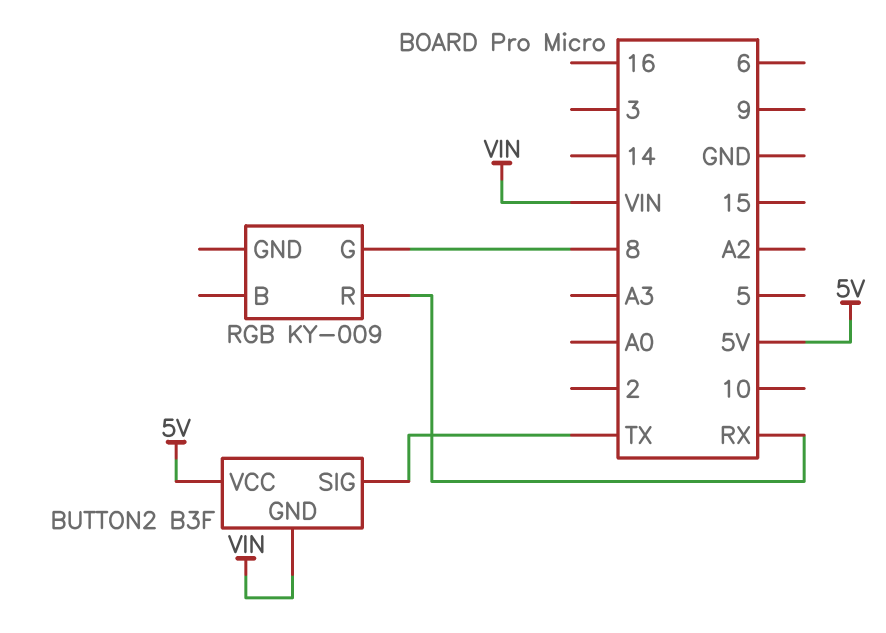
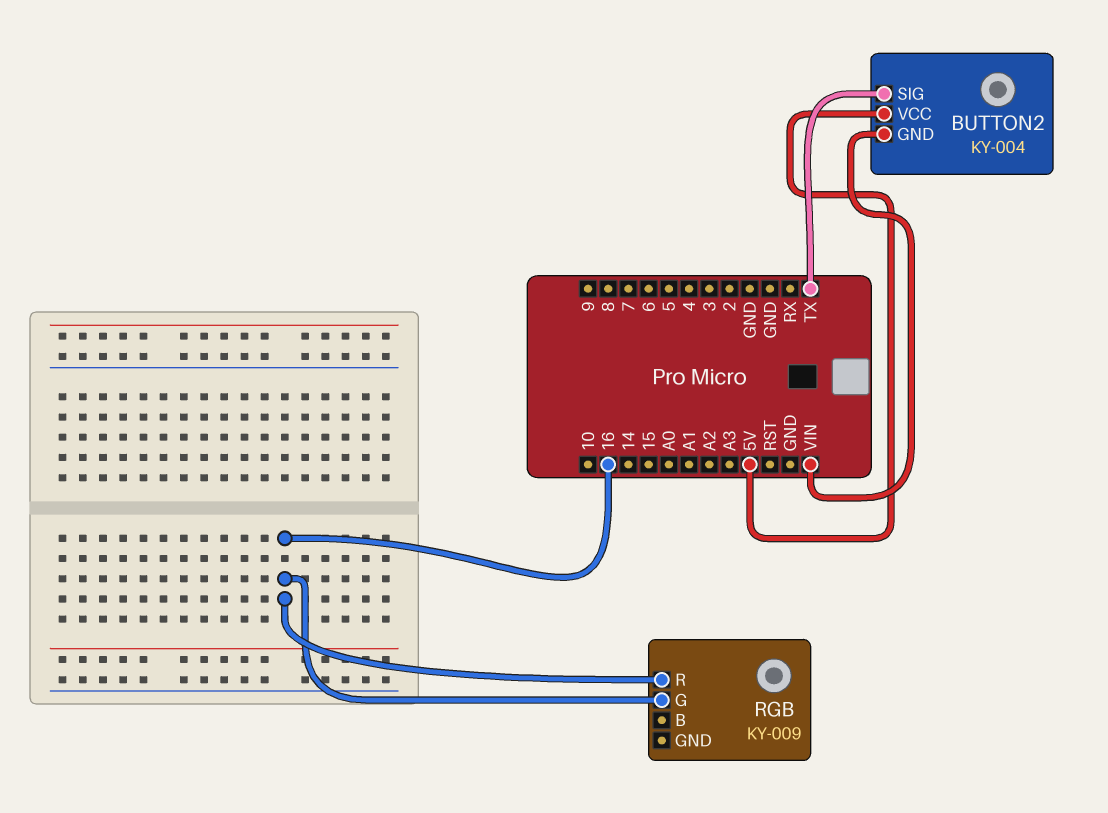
BUTTON2: B3F -> KY-004
RGB pin G: 8 -> 16
RGB pin R: RX -> 16

